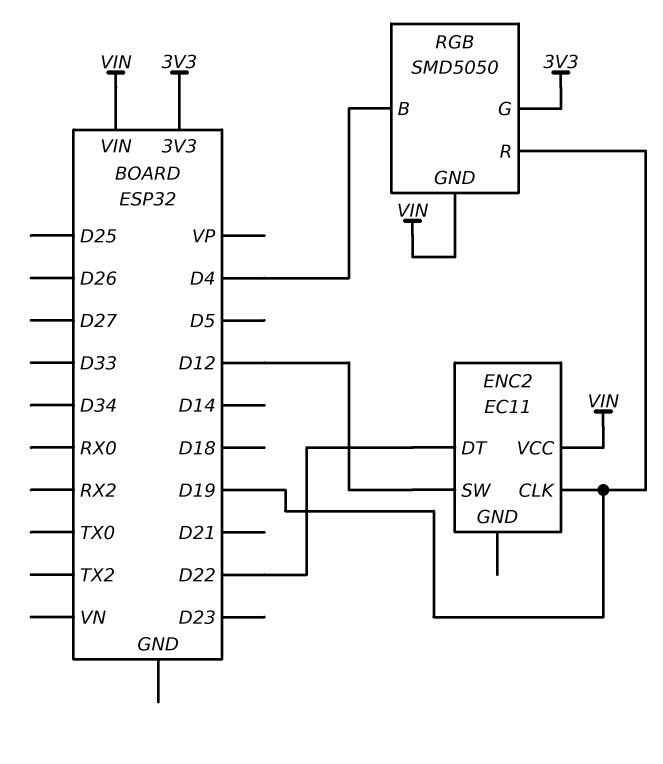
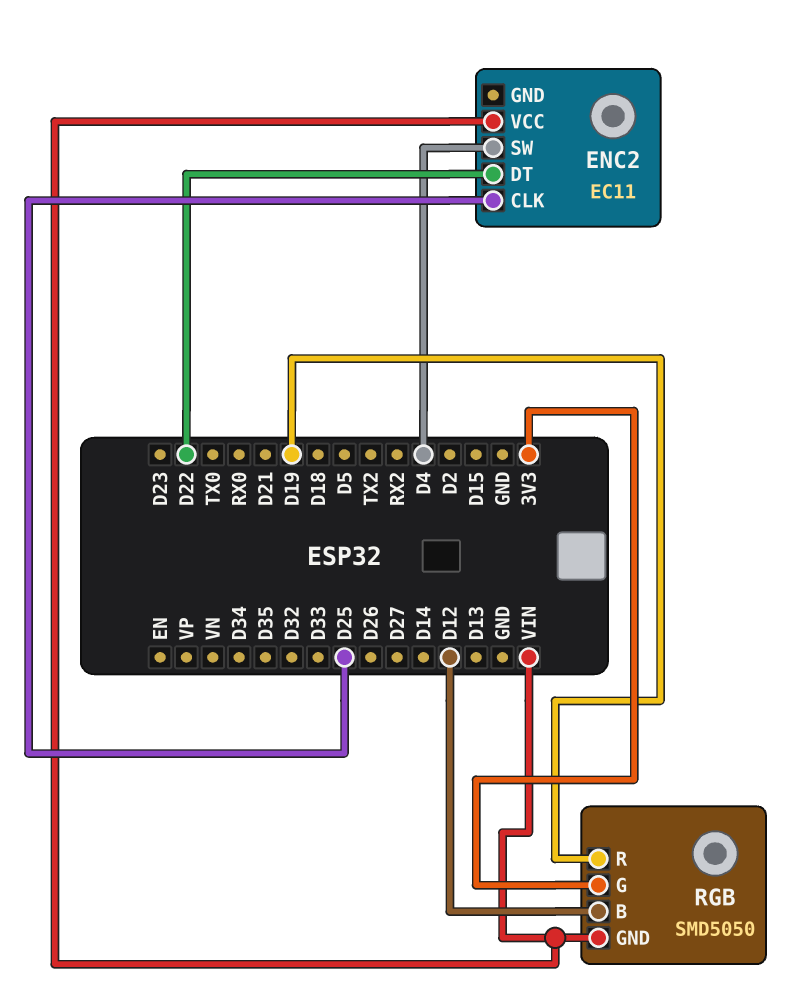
ENC2 pin CLK: D19 -> D25
ENC2 pin SW: D12 -> D4
RGB pin B: D4 -> D12

